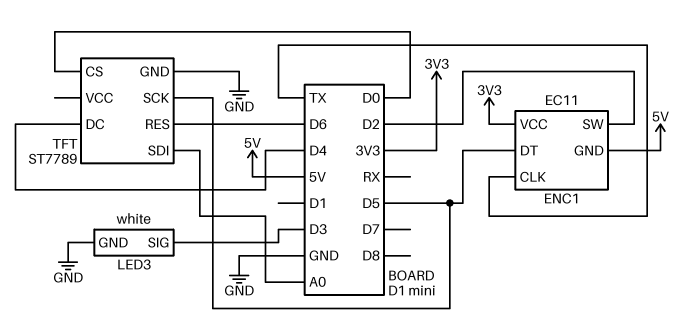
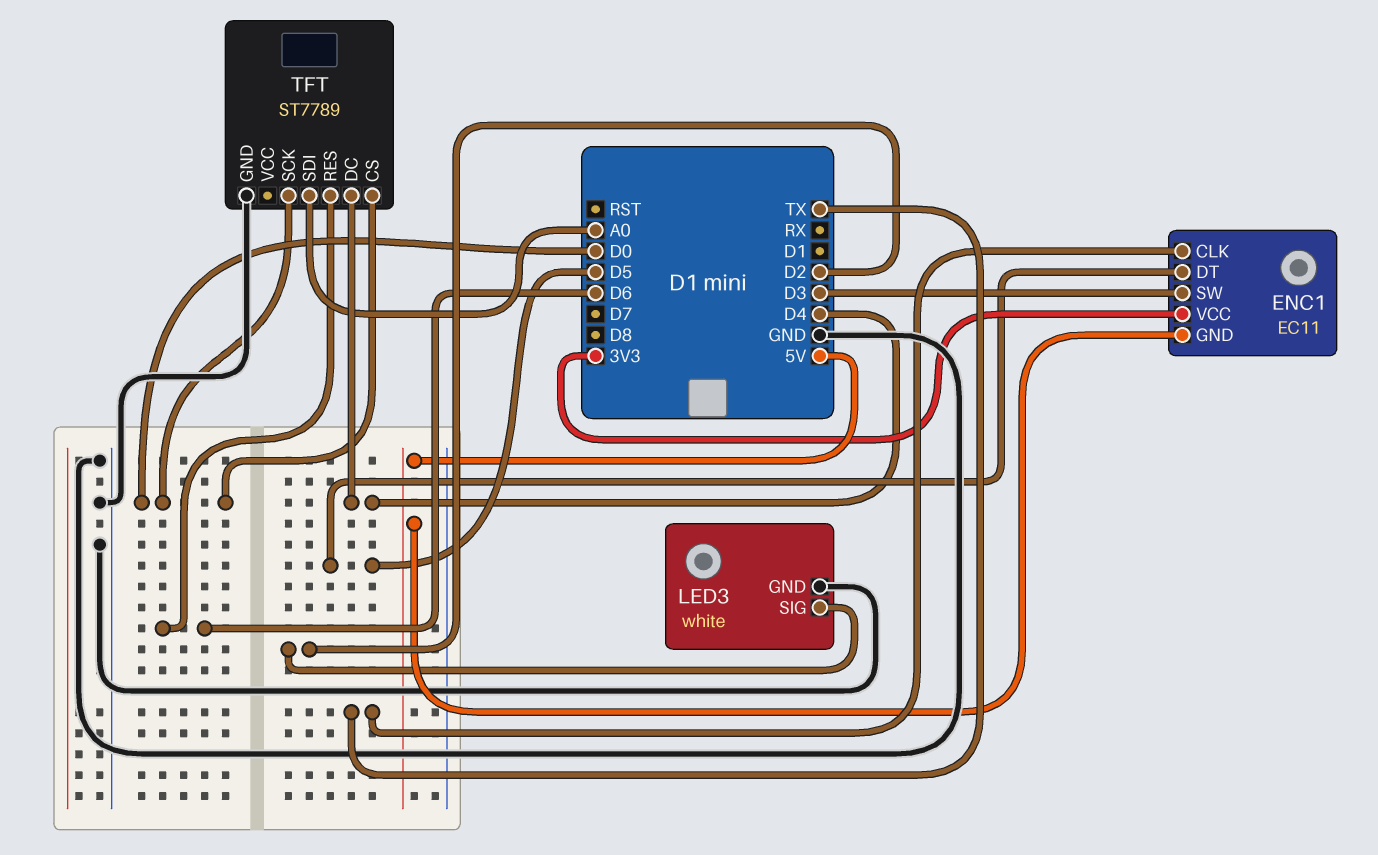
ENC1 pin SW: D2 -> D3
LED3 pin SIG: D3 -> D2
TFT pin SCK: D5 -> D0

